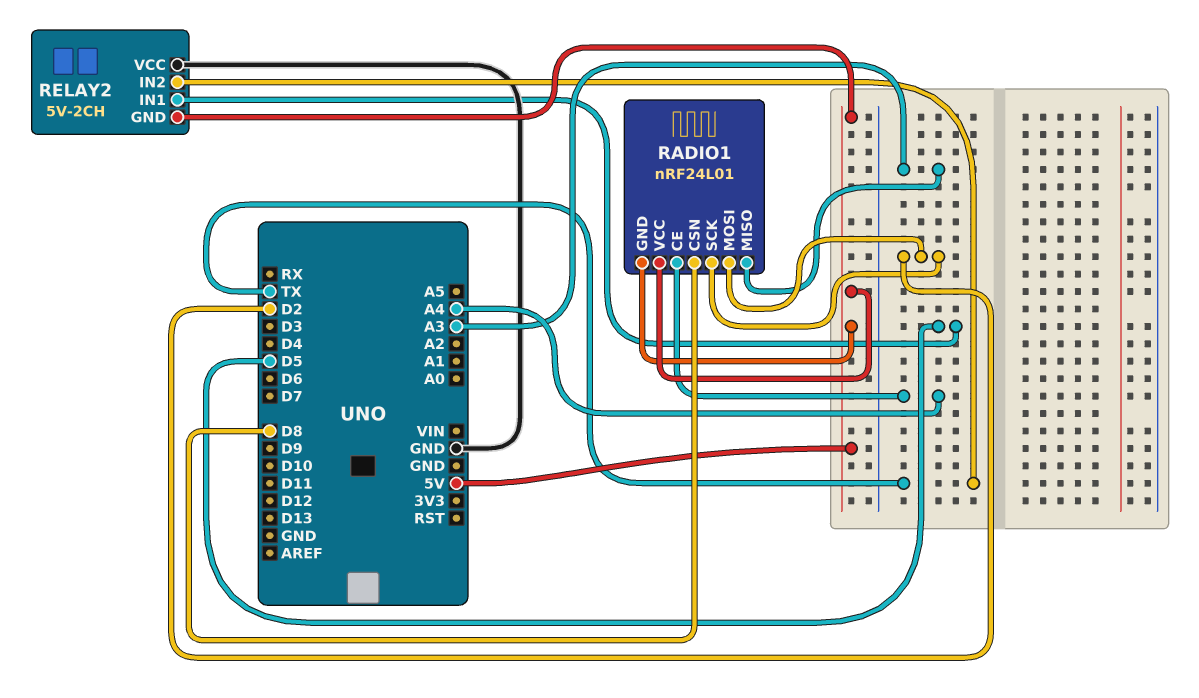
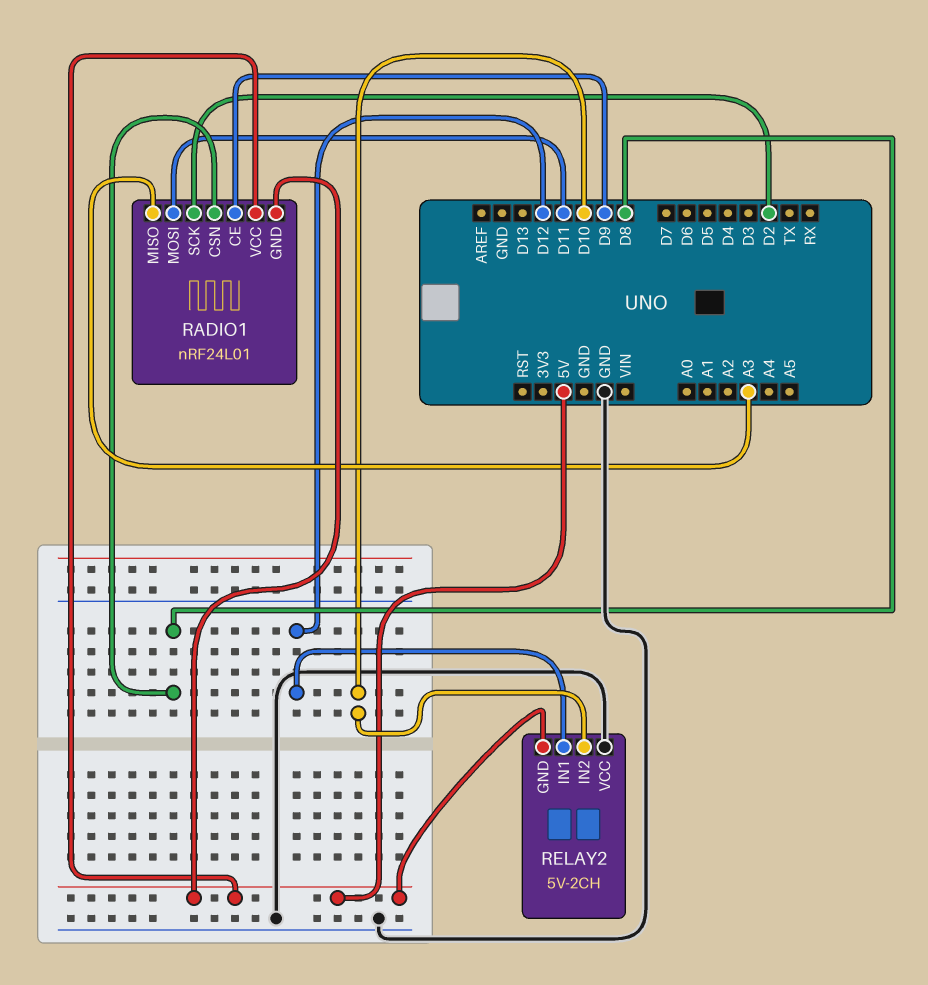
RADIO1 pin CE: A4 -> D9
RADIO1 pin MOSI: D2 -> D11
RELAY2 pin IN1: D5 -> D12
RELAY2 pin IN2: TX -> D10

